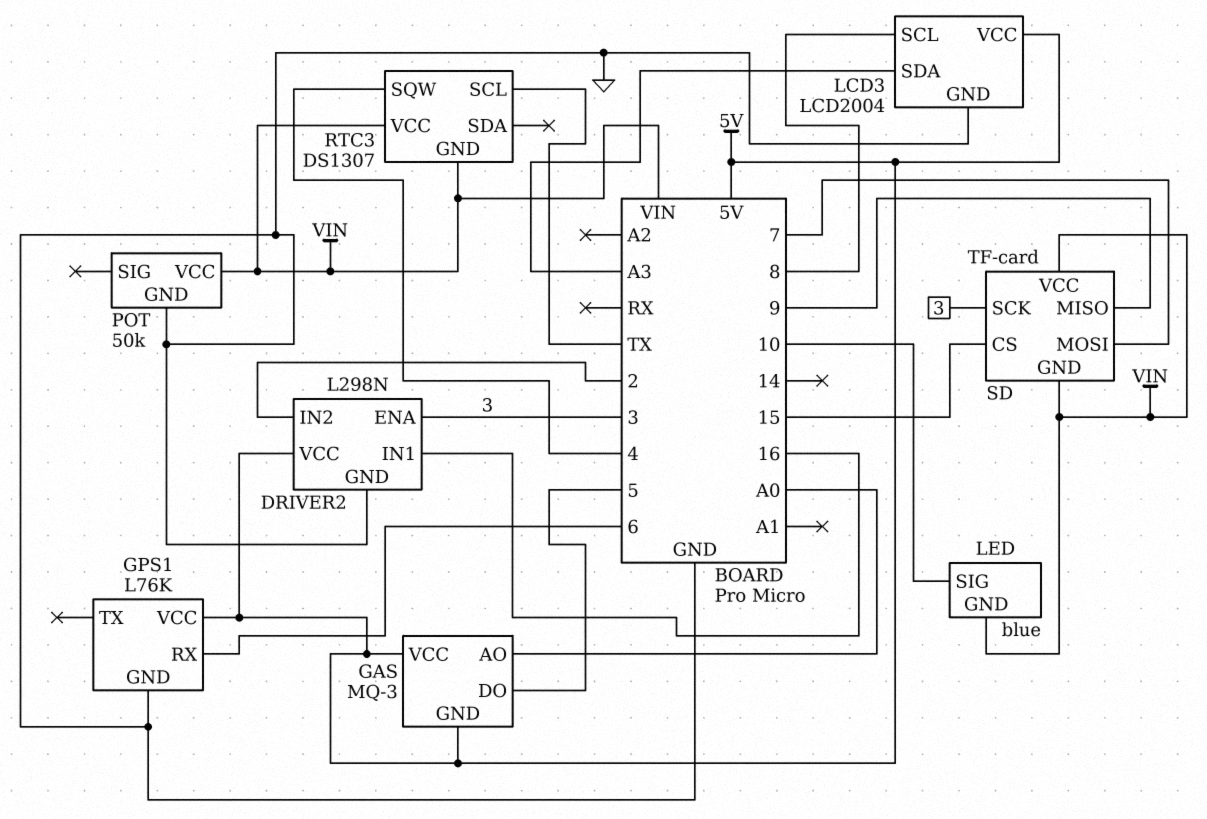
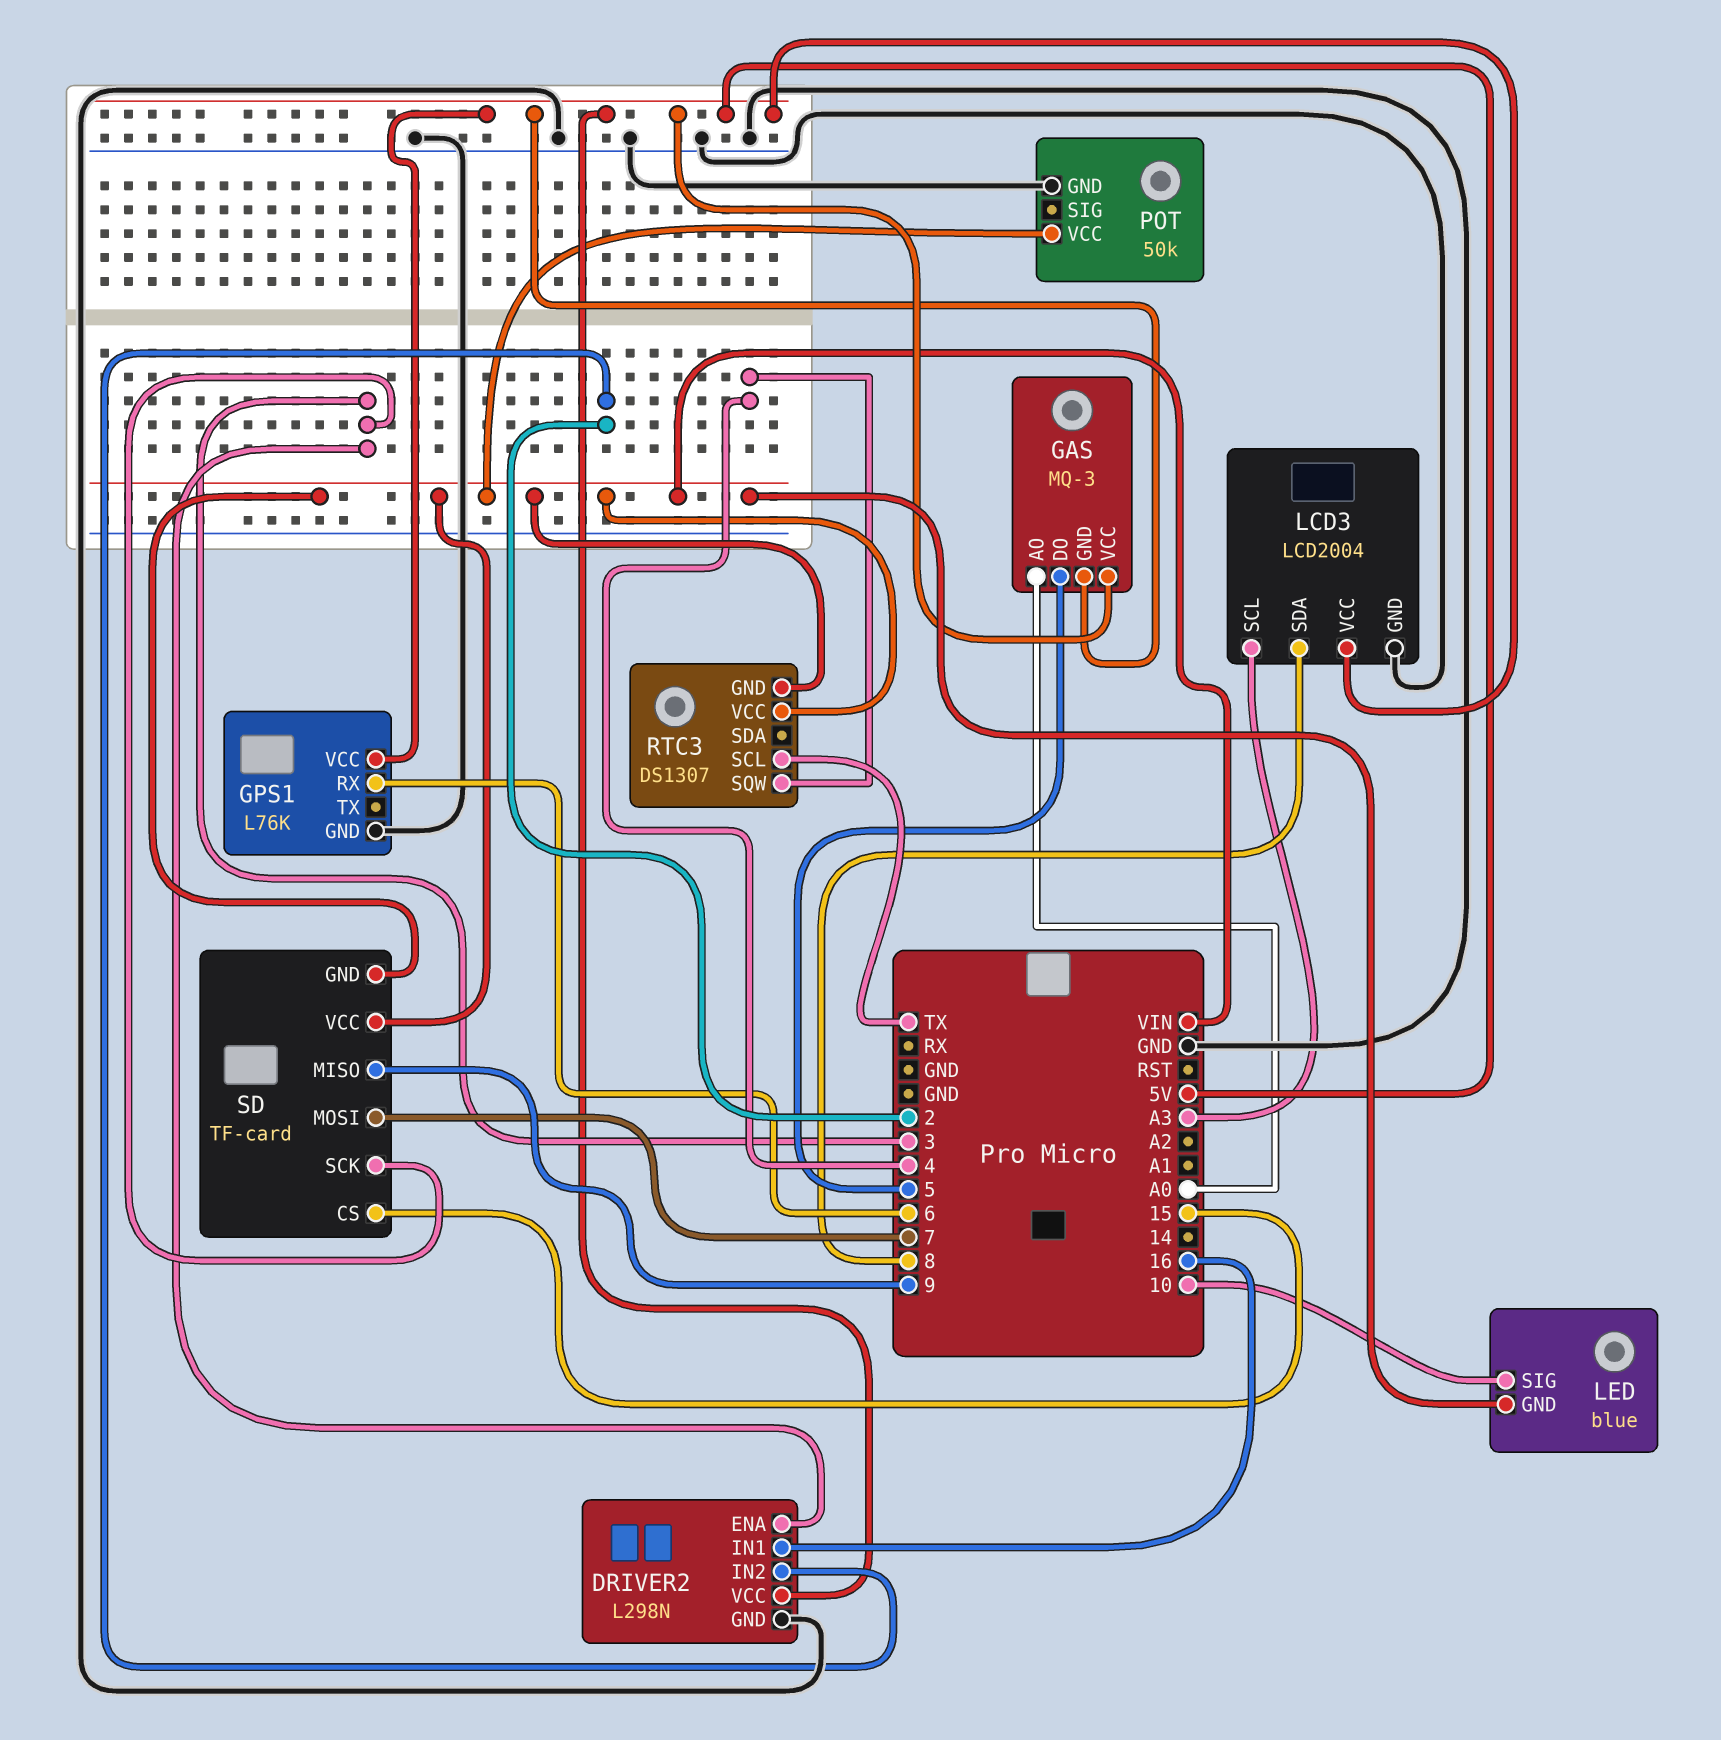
LCD3 pin SCL: 8 -> A3
LCD3 pin SDA: A3 -> 8

